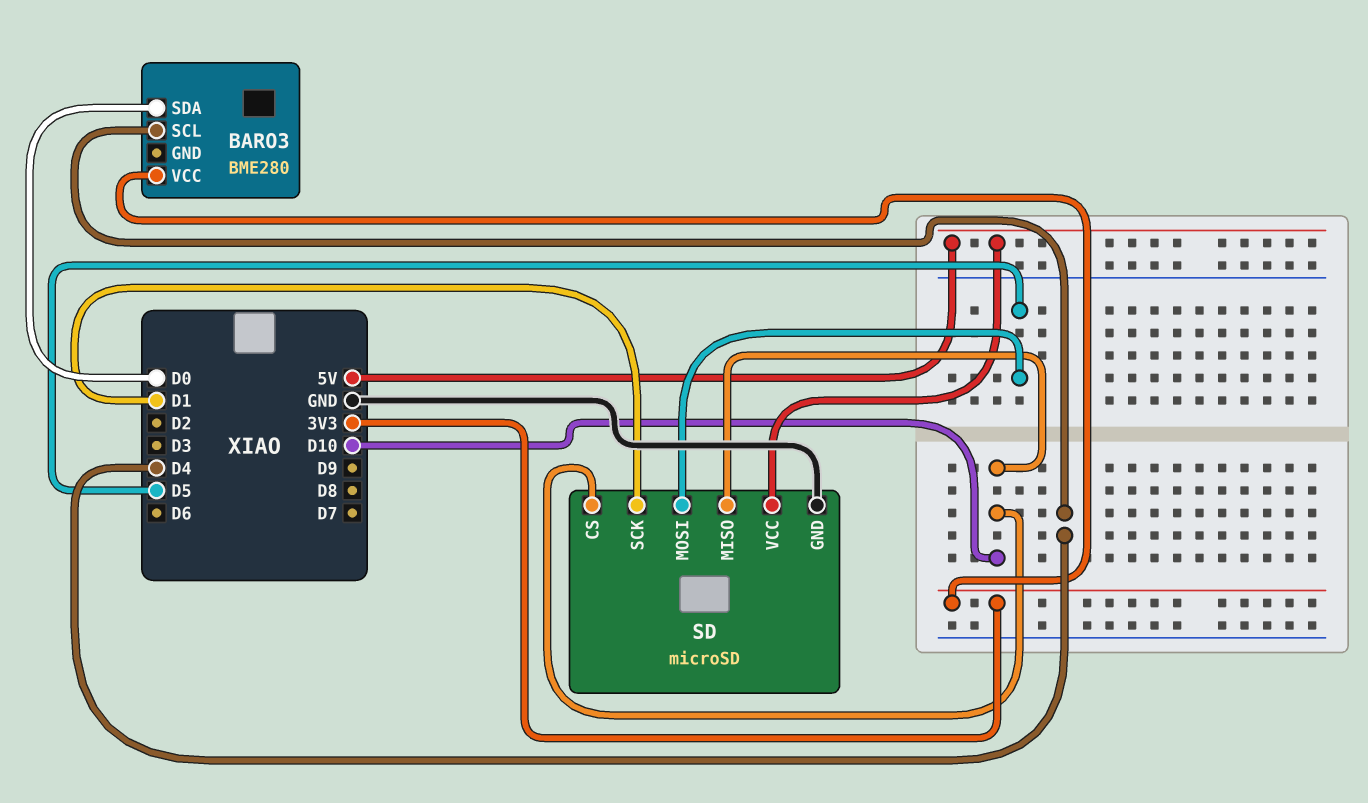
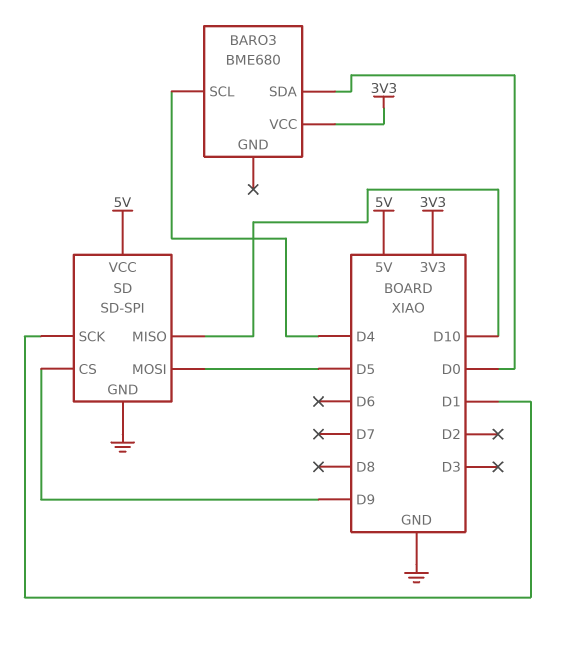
BARO3: BME280 -> BME680
SD: microSD -> SD-SPI
SD pin CS: D10 -> D9

